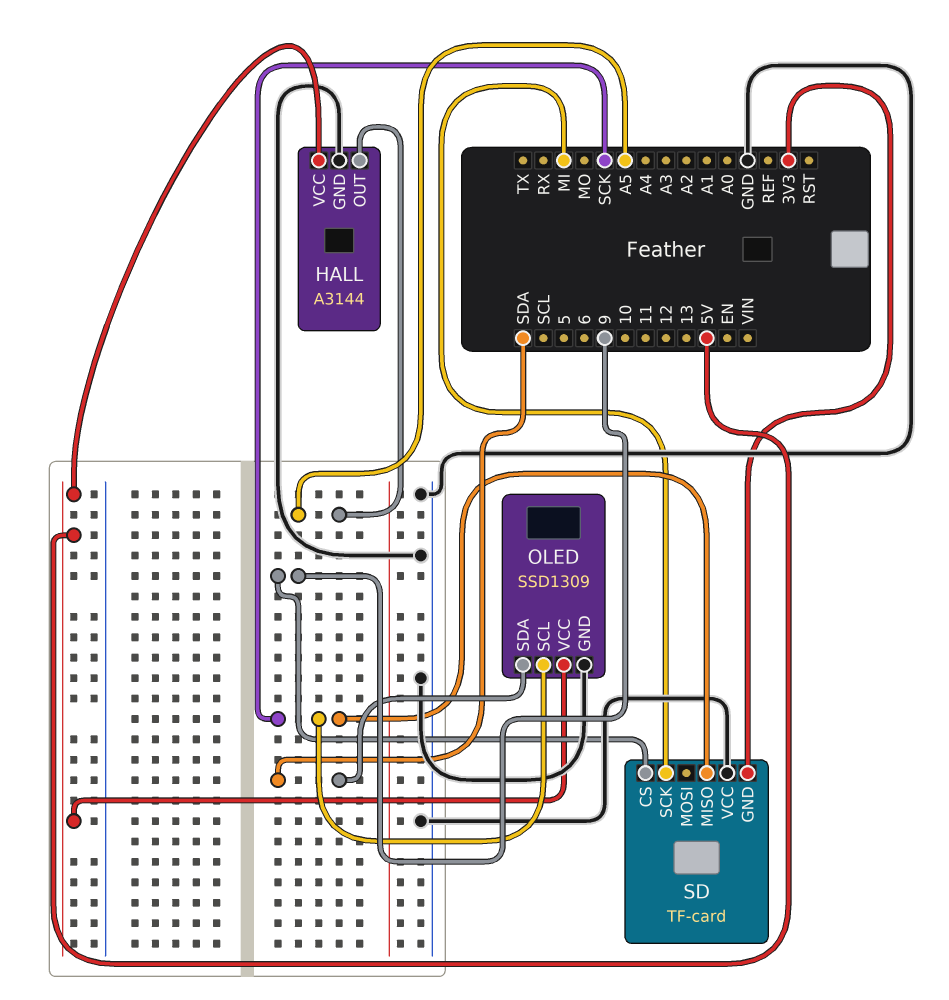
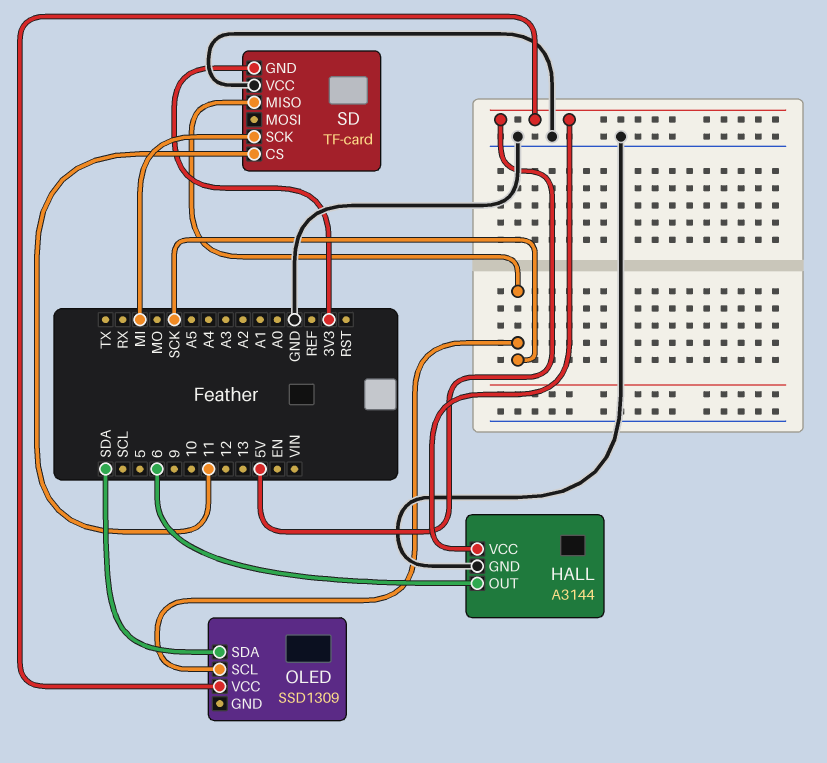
HALL pin OUT: A5 -> 6
OLED pin GND: GND -> none
SD pin CS: 9 -> 11

